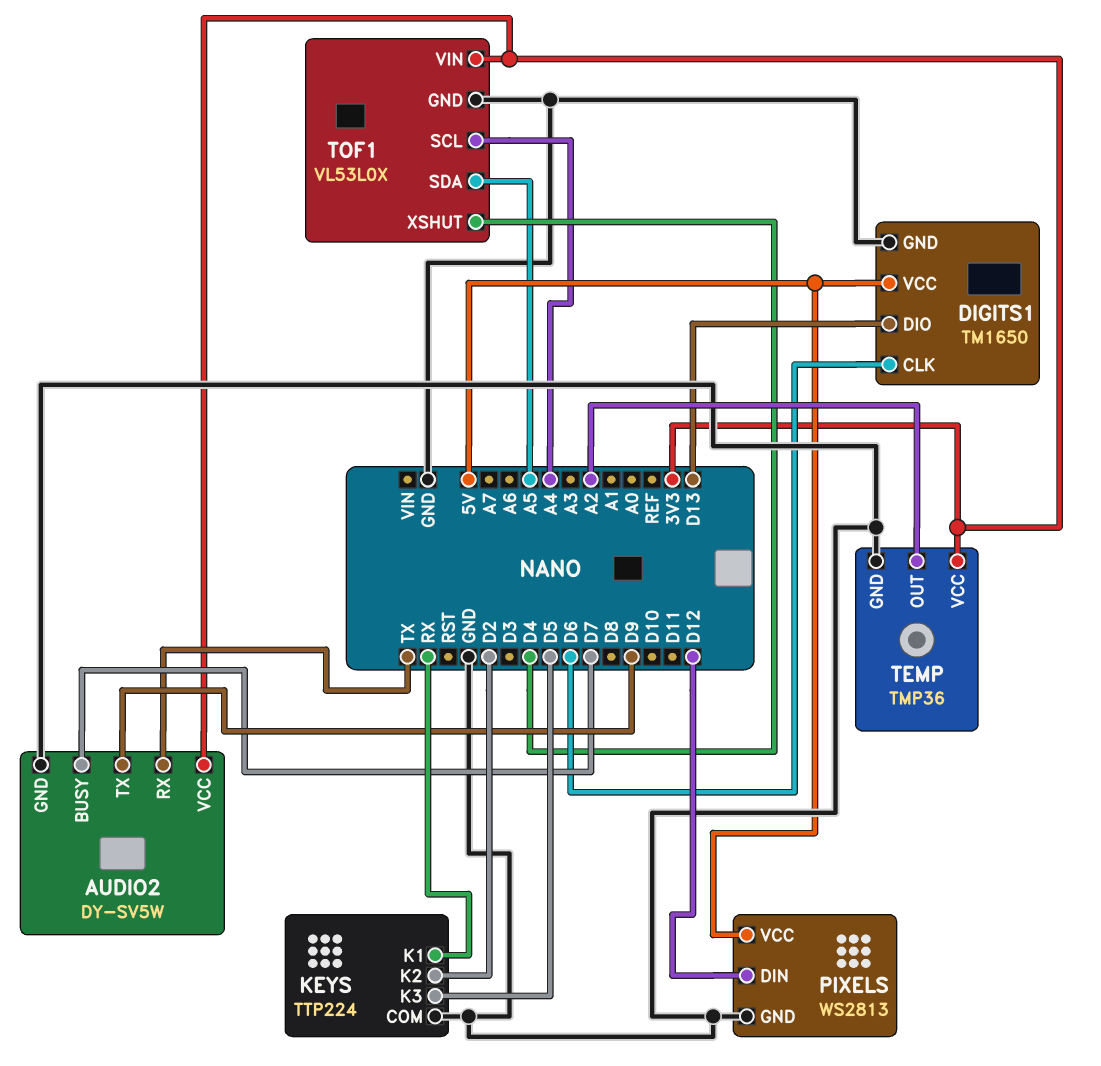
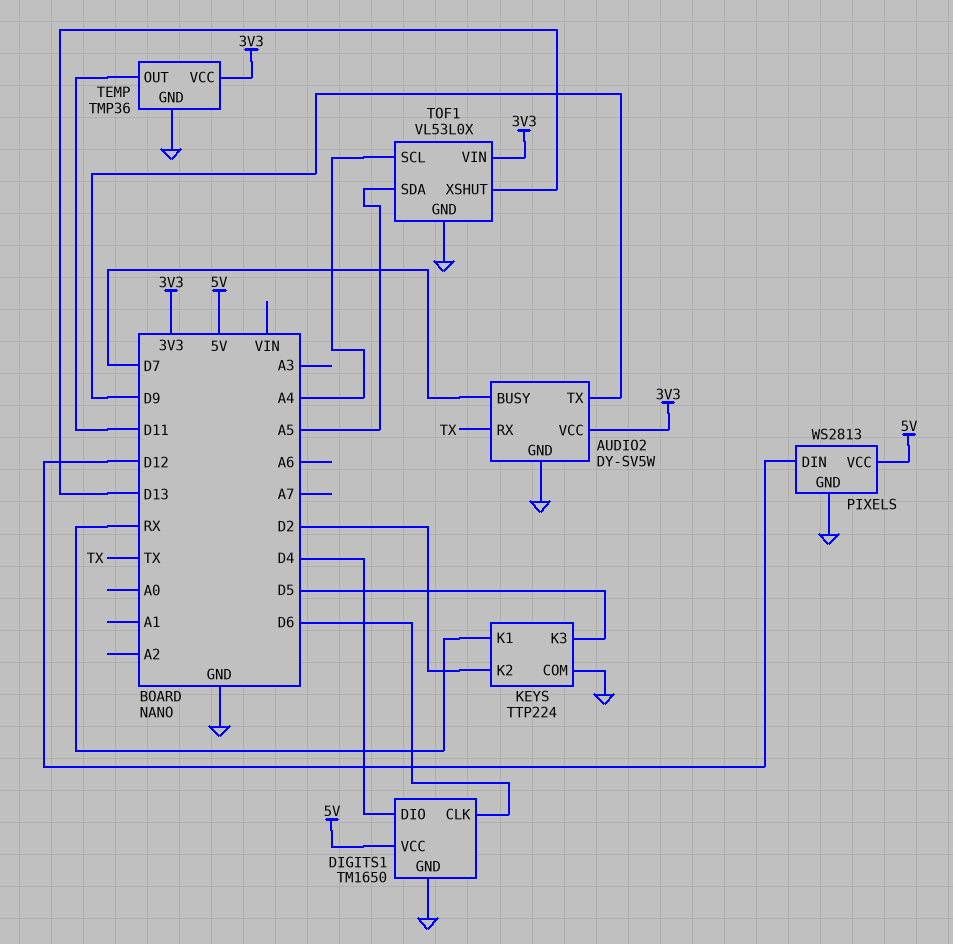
DIGITS1 pin DIO: D13 -> D4
TEMP pin OUT: A2 -> D11
TOF1 pin XSHUT: D4 -> D13

